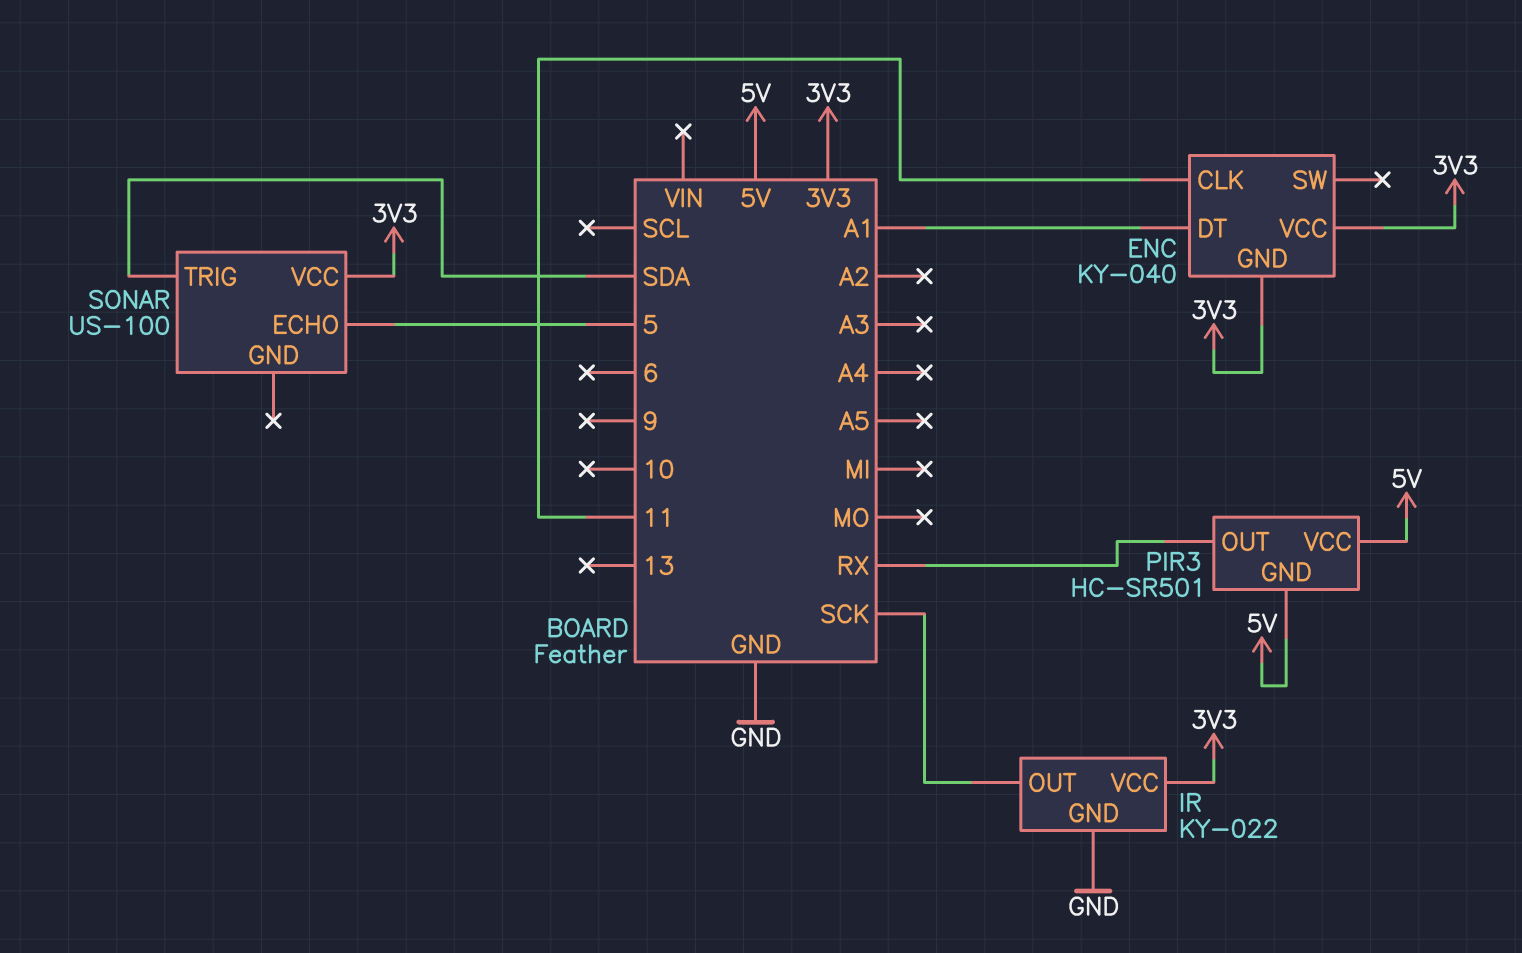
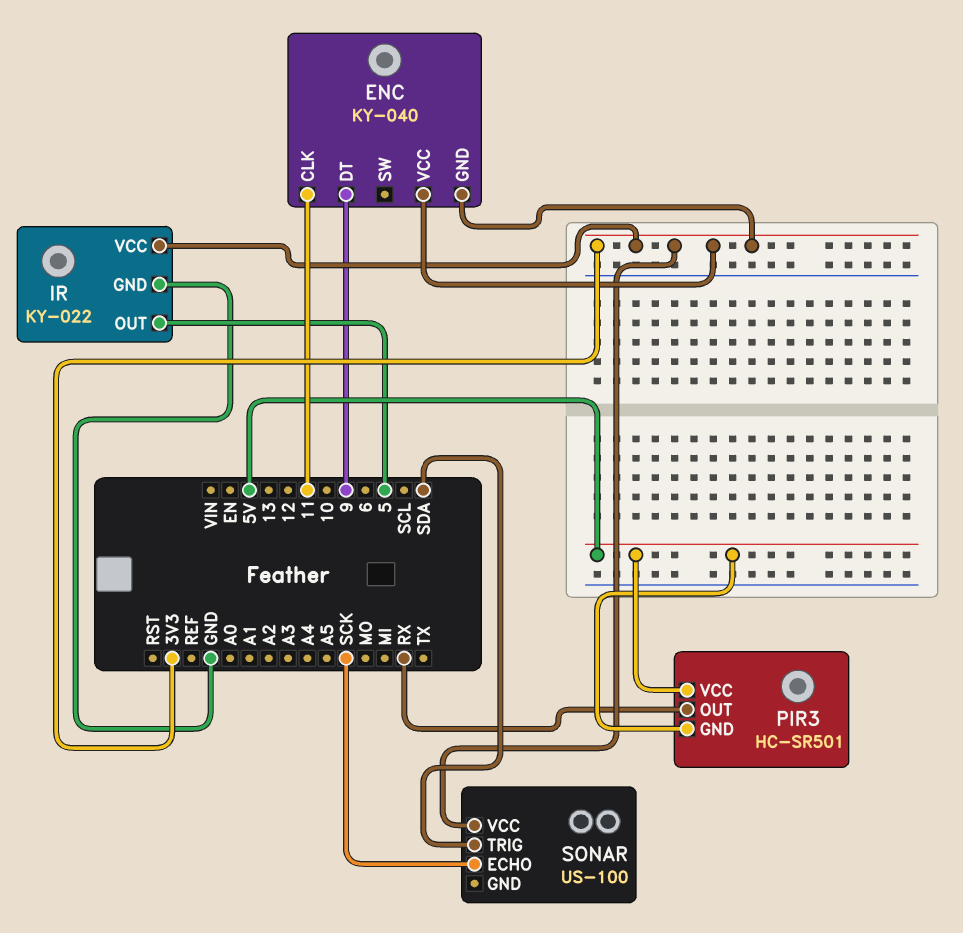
ENC pin DT: A1 -> 9
IR pin OUT: SCK -> 5
SONAR pin ECHO: 5 -> SCK

